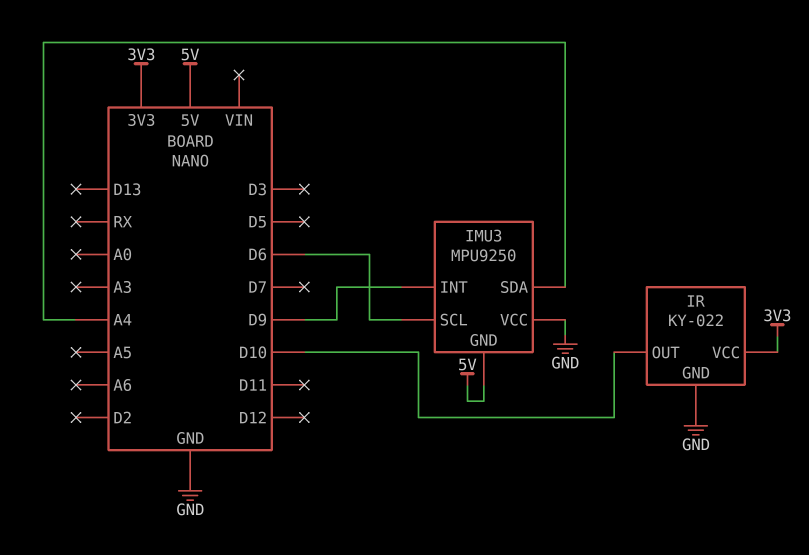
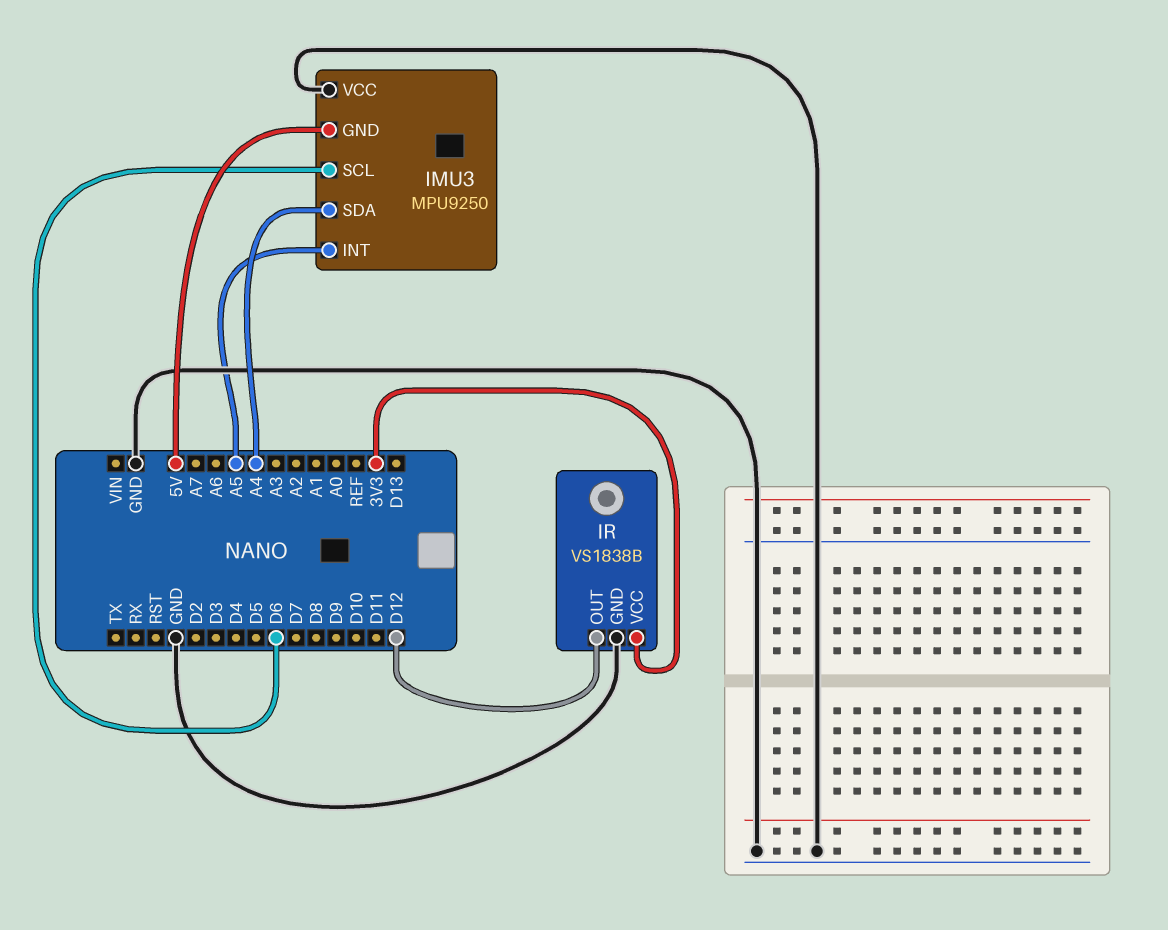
IMU3 pin INT: D9 -> A5
IR: KY-022 -> VS1838B
IR pin OUT: D10 -> D12

